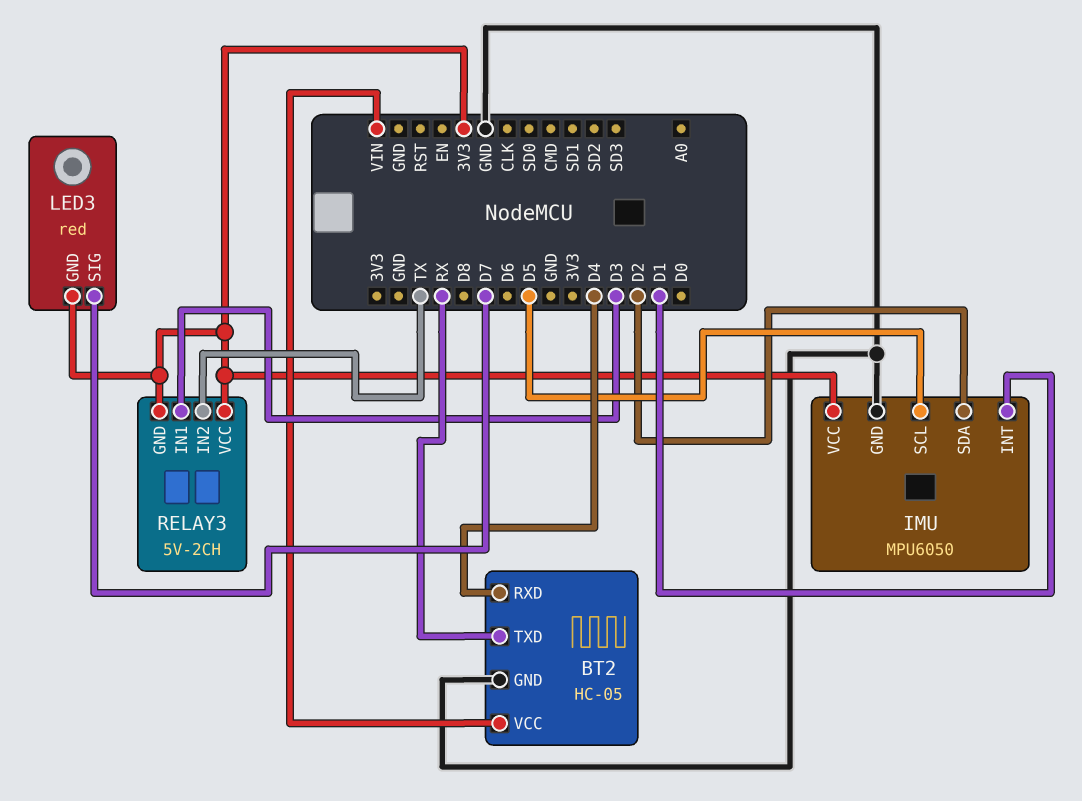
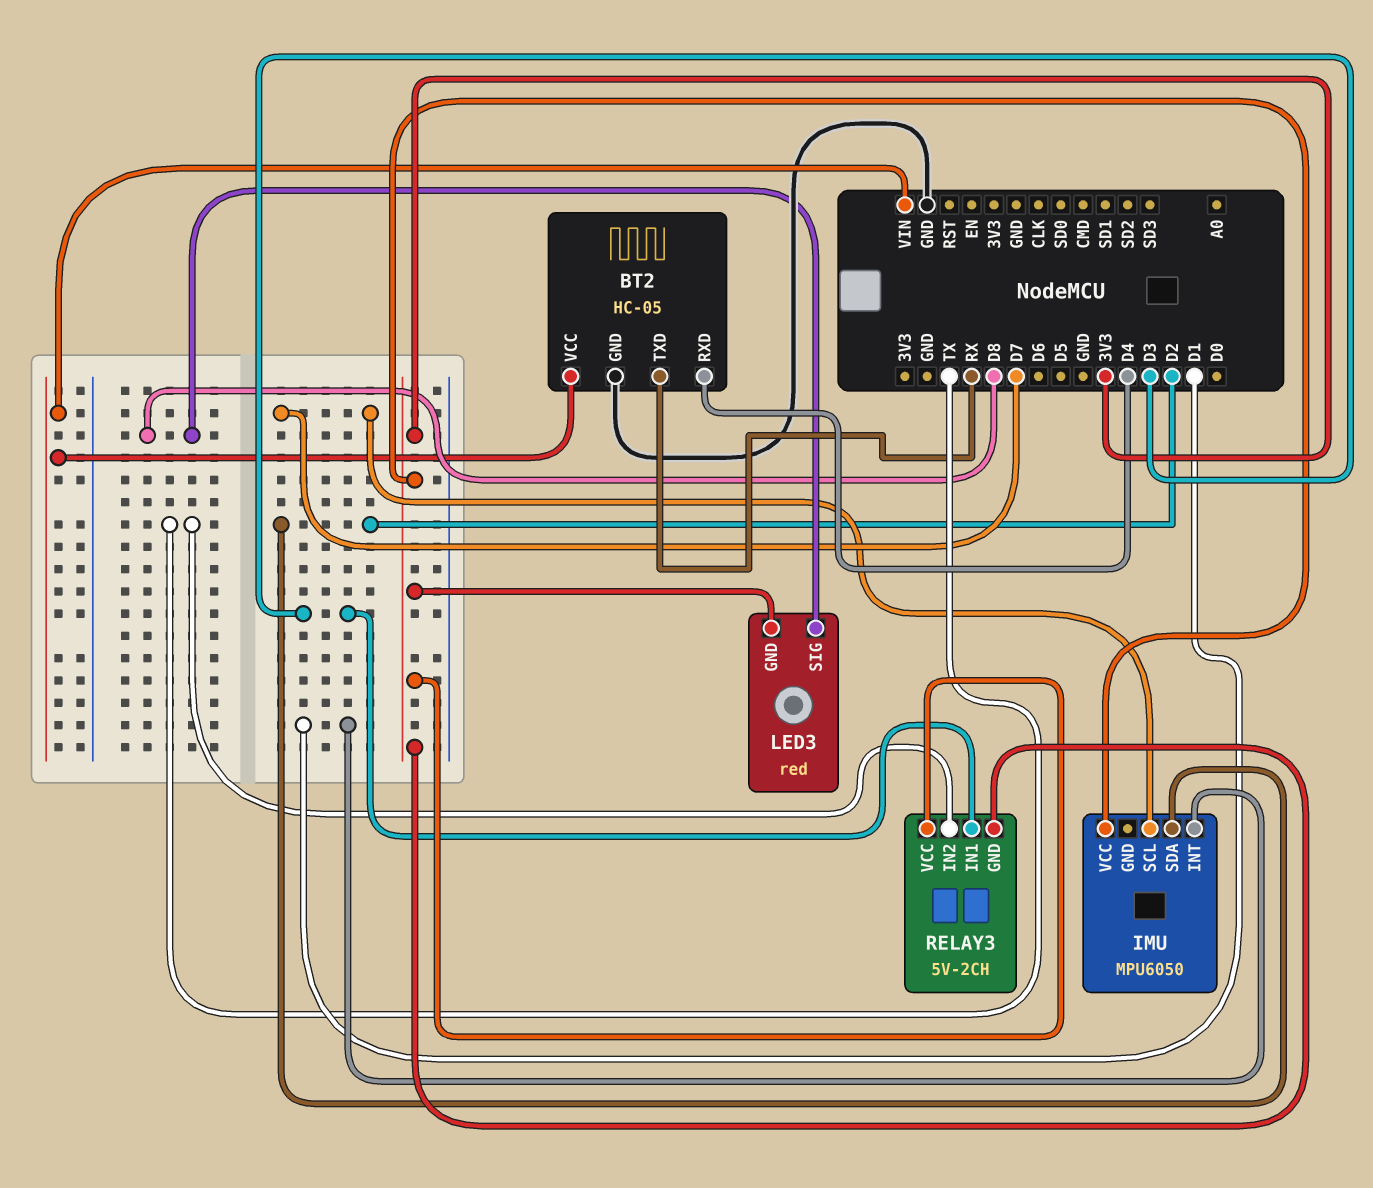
IMU pin GND: GND -> none
IMU pin SCL: D5 -> D7
LED3 pin SIG: D7 -> D8

